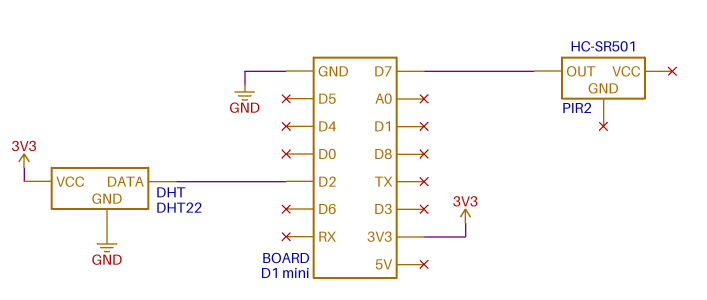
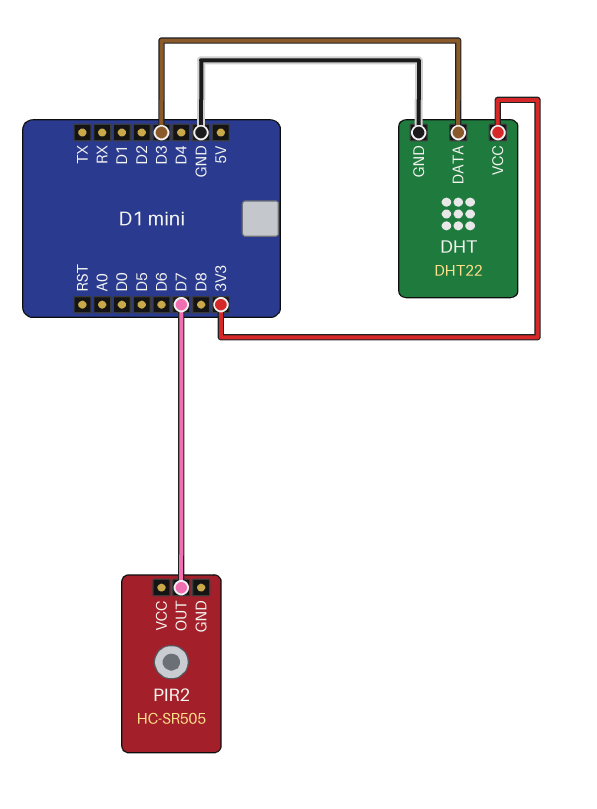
DHT pin DATA: D2 -> D3
PIR2: HC-SR501 -> HC-SR505

